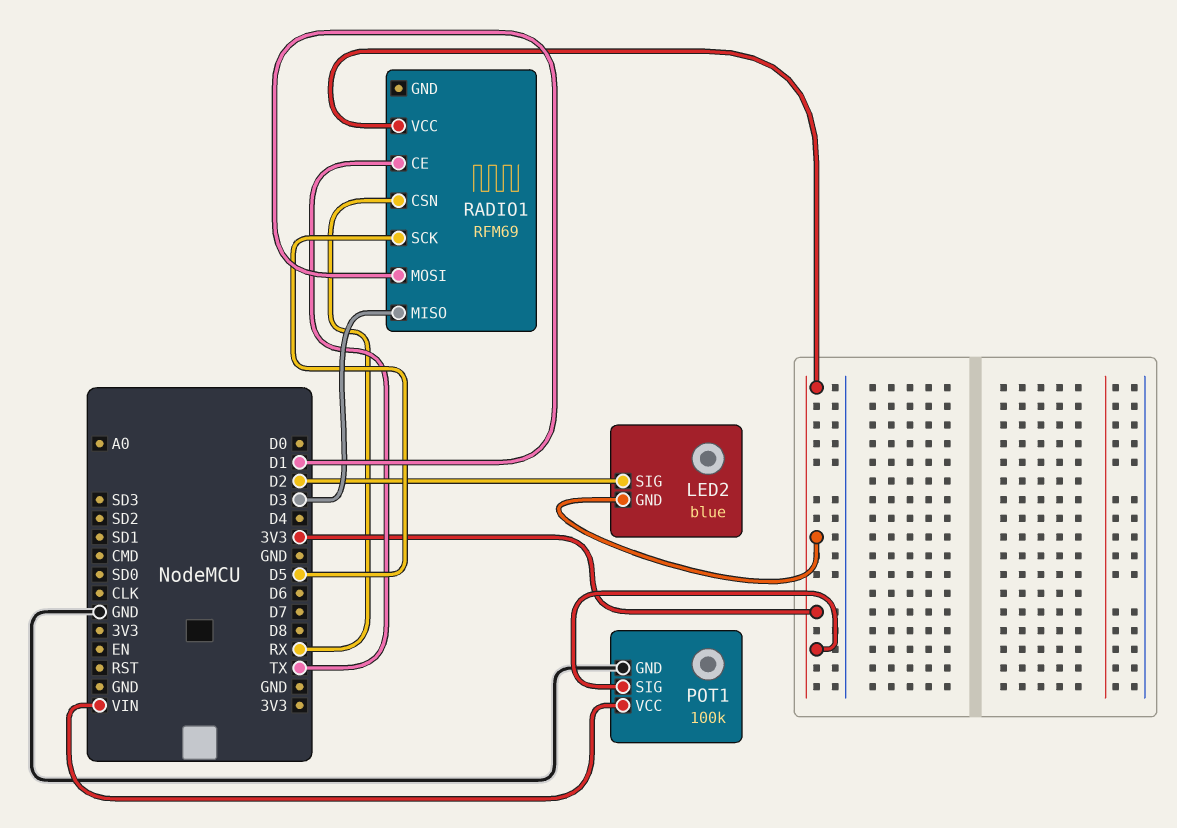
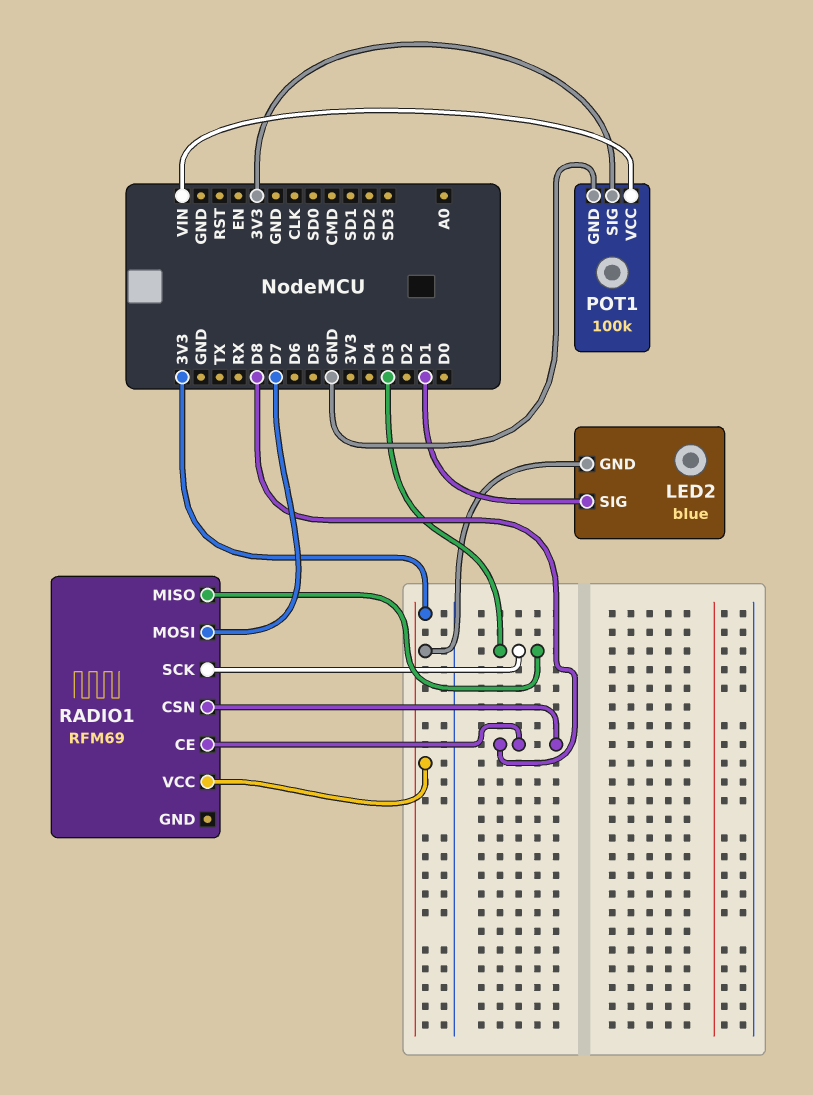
LED2 pin SIG: D2 -> D1
RADIO1 pin CE: TX -> D8
RADIO1 pin CSN: RX -> D8
RADIO1 pin MOSI: D1 -> D7
RADIO1 pin SCK: D5 -> D3

